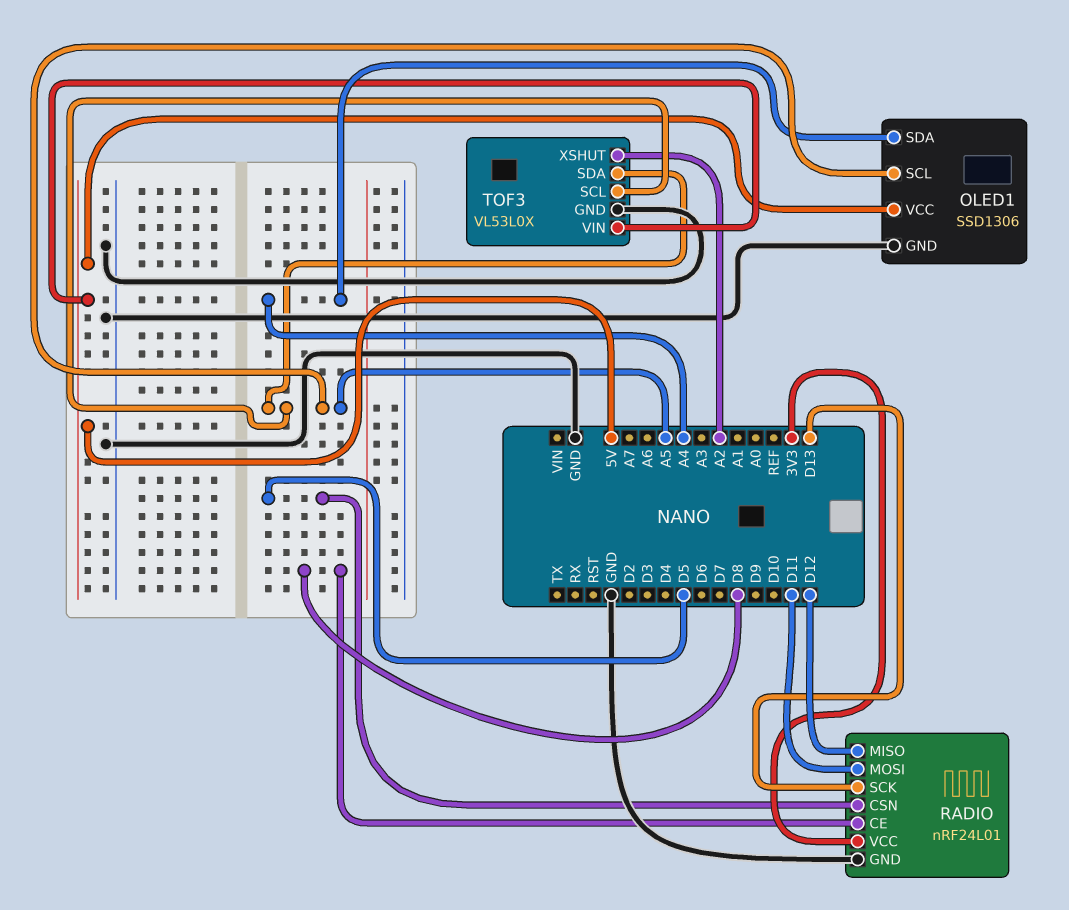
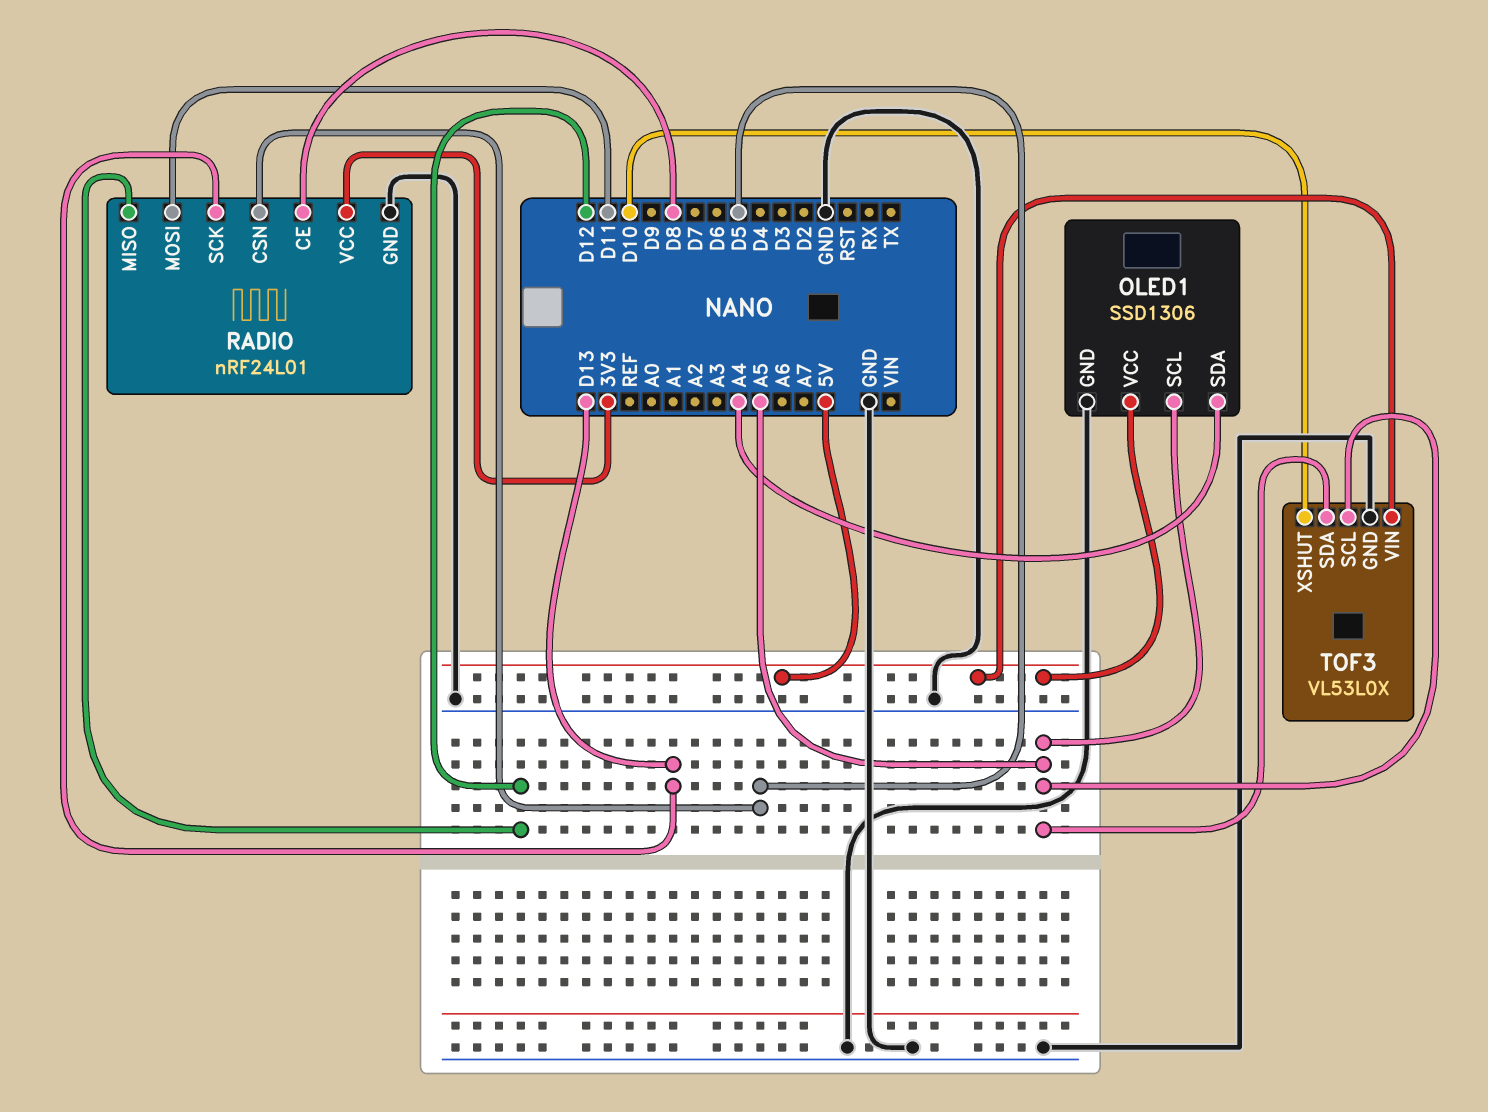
TOF3 pin XSHUT: A2 -> D10

